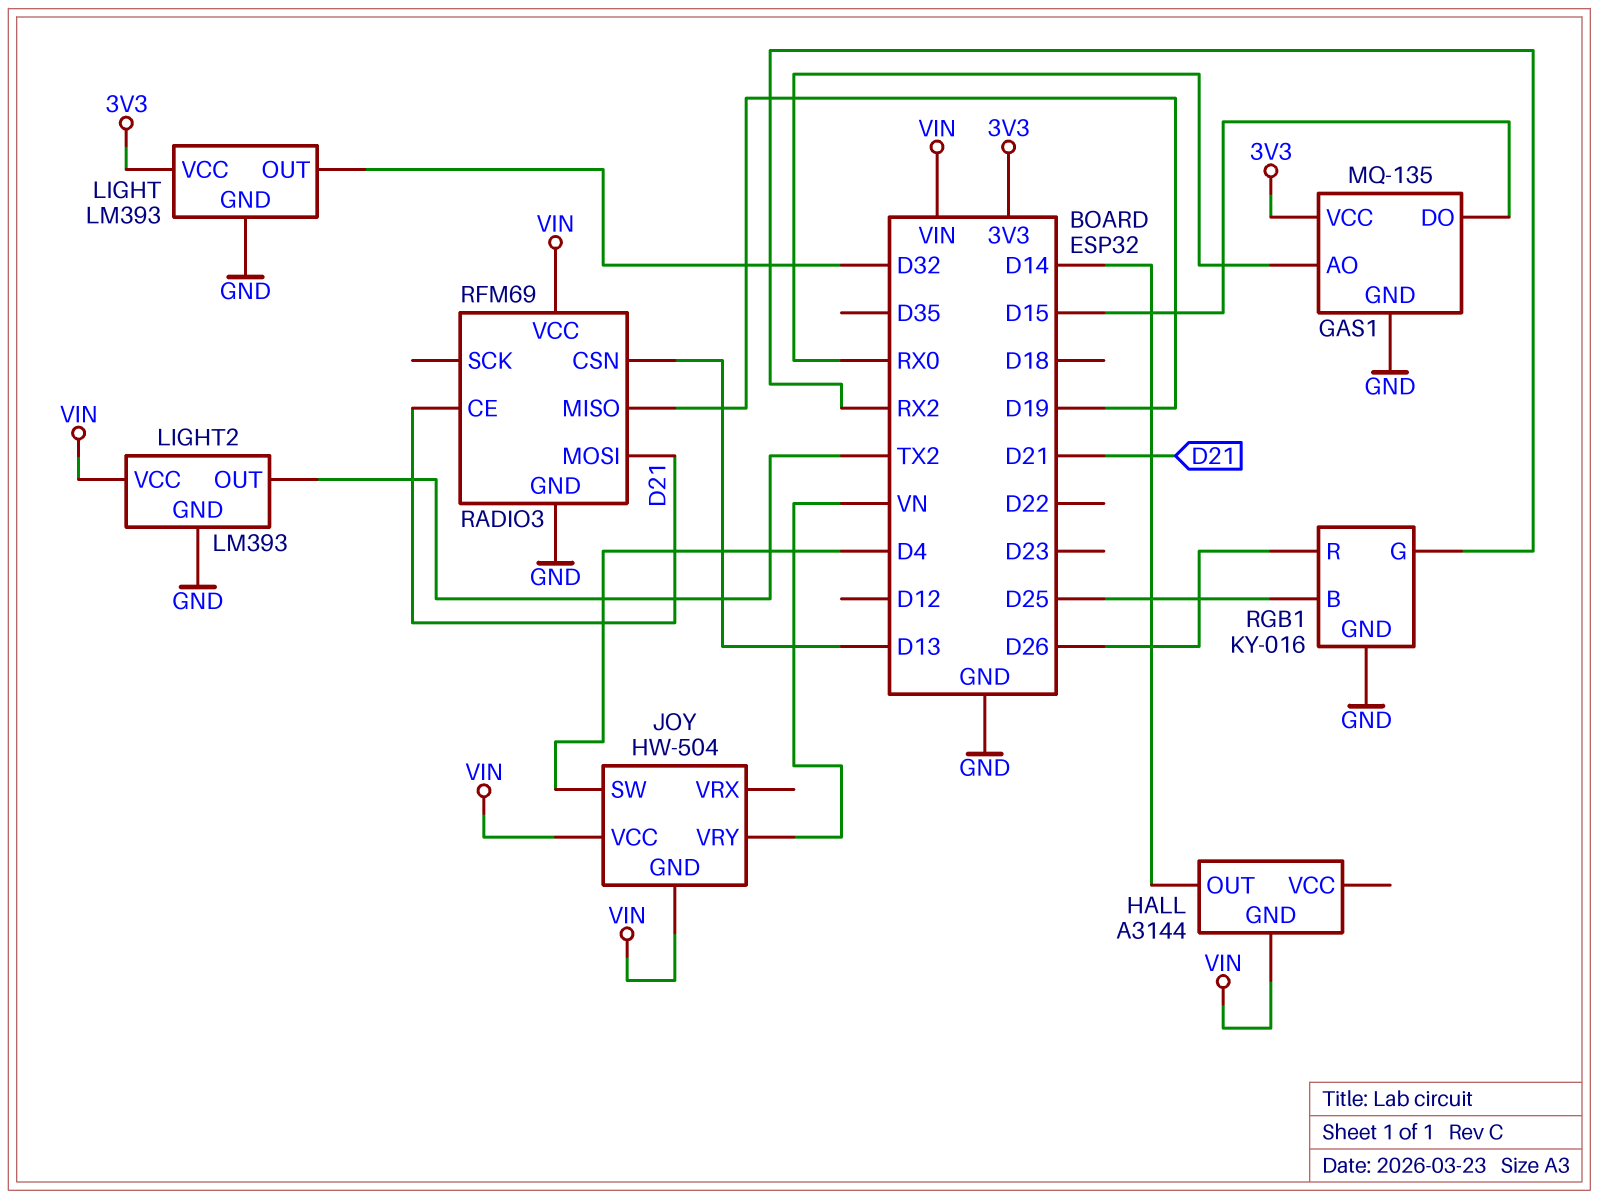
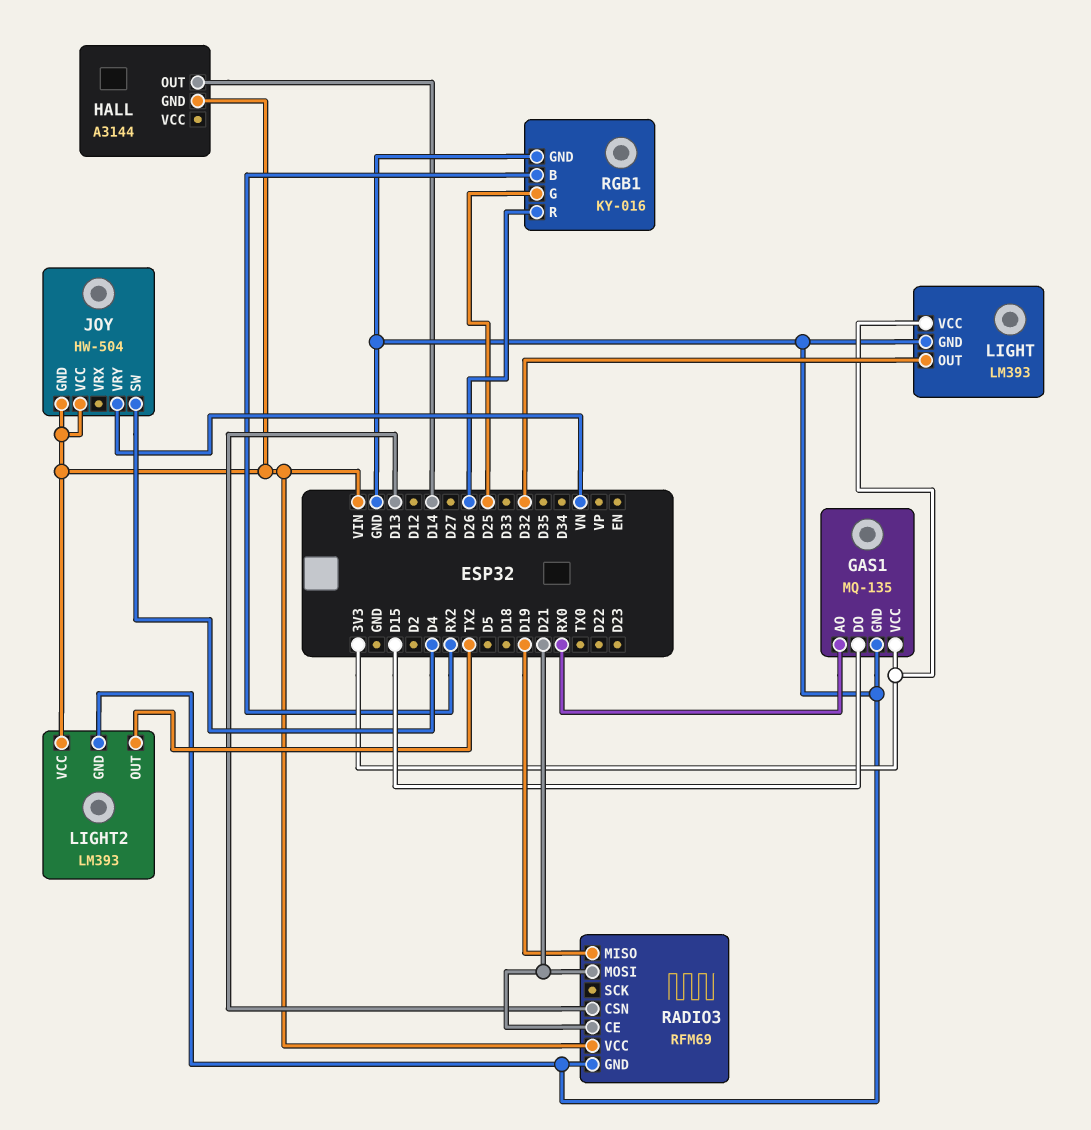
RGB1 pin B: D25 -> RX2
RGB1 pin G: RX2 -> D25

